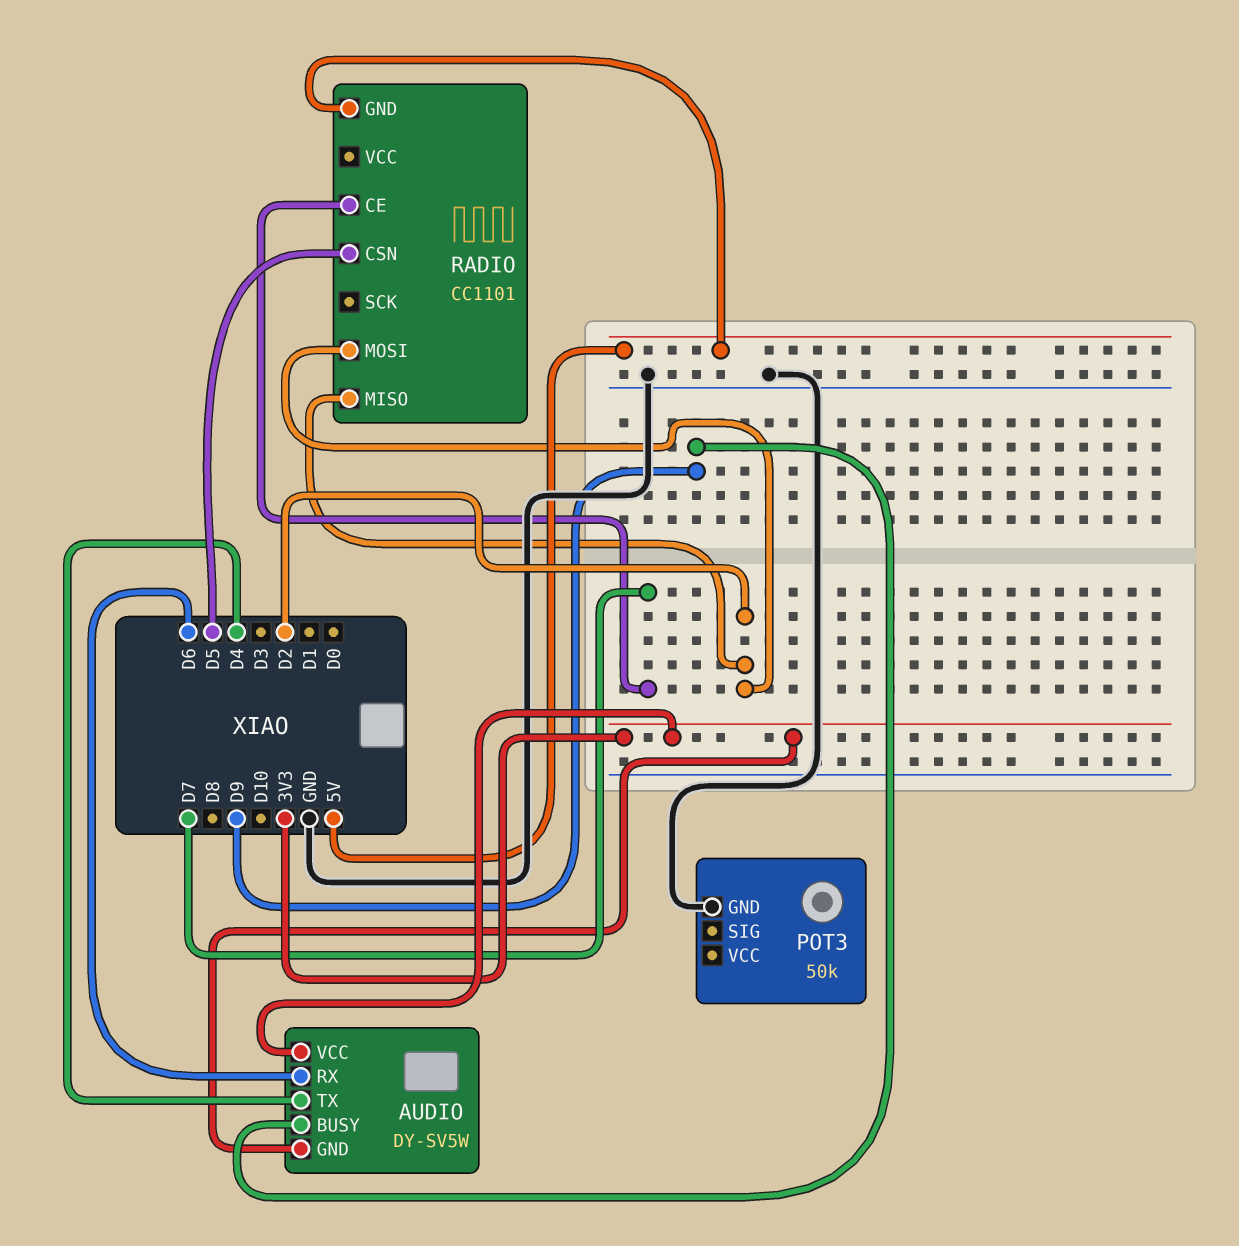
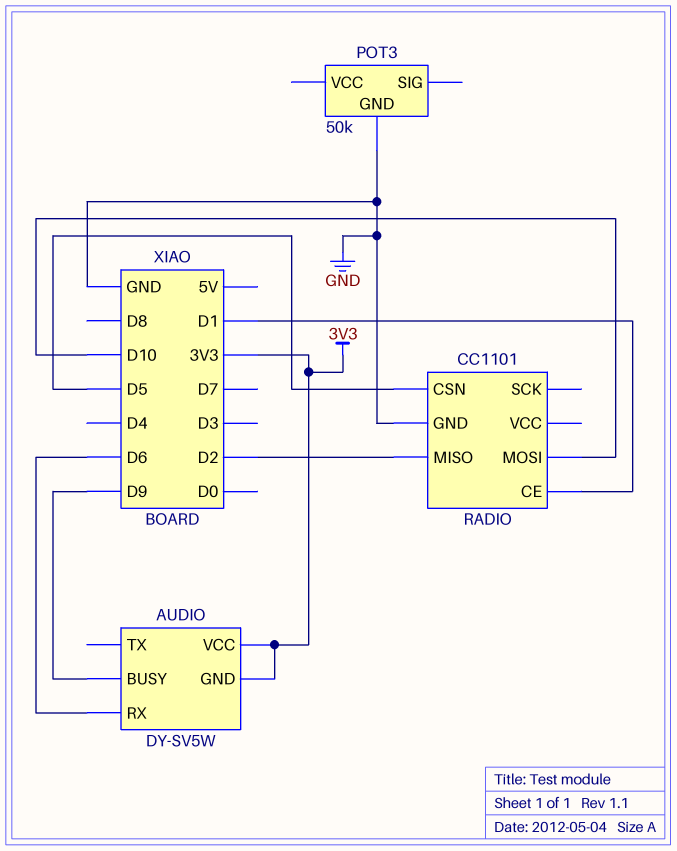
AUDIO pin TX: D4 -> none
RADIO pin CE: D7 -> D1
RADIO pin GND: 5V -> GND
RADIO pin MOSI: D2 -> D10

